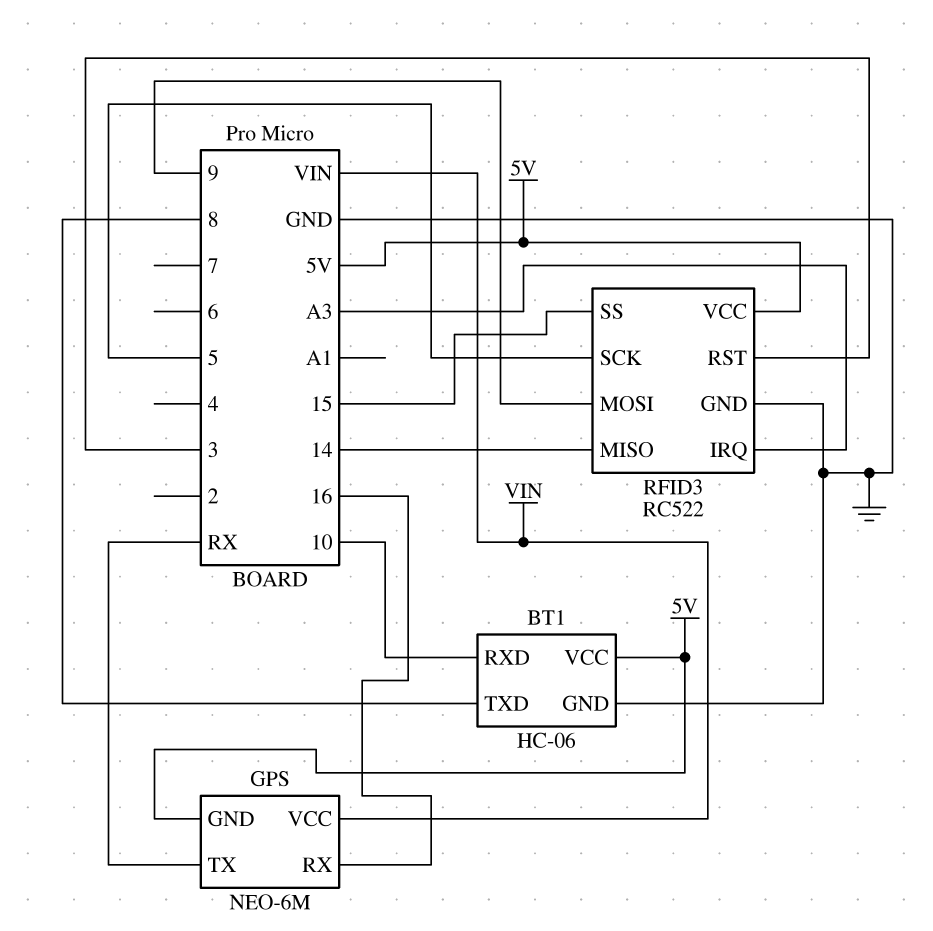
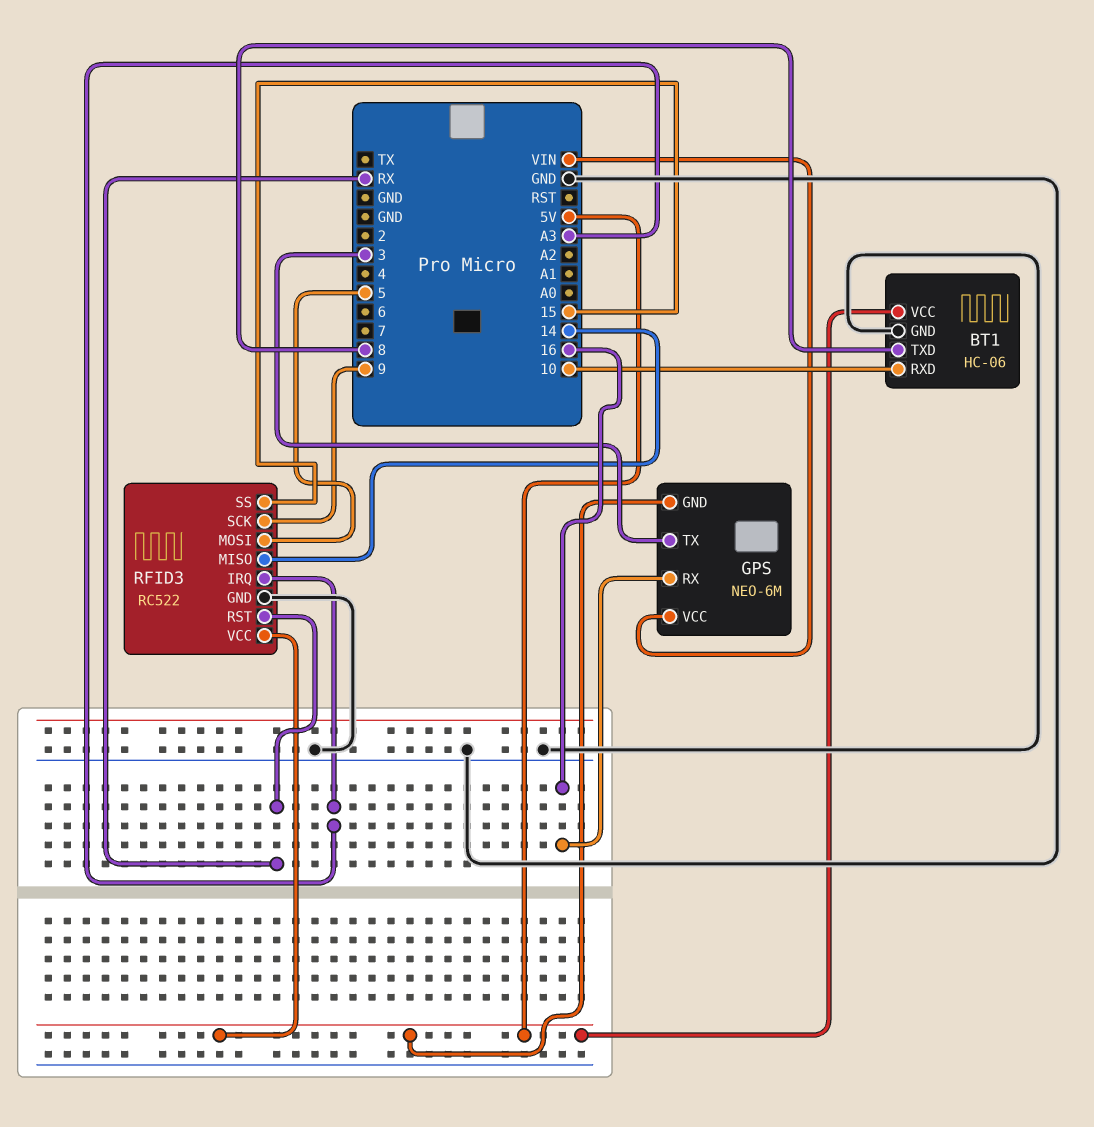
GPS pin TX: RX -> 3
RFID3 pin MOSI: 9 -> 5
RFID3 pin RST: 3 -> RX
RFID3 pin SCK: 5 -> 9

